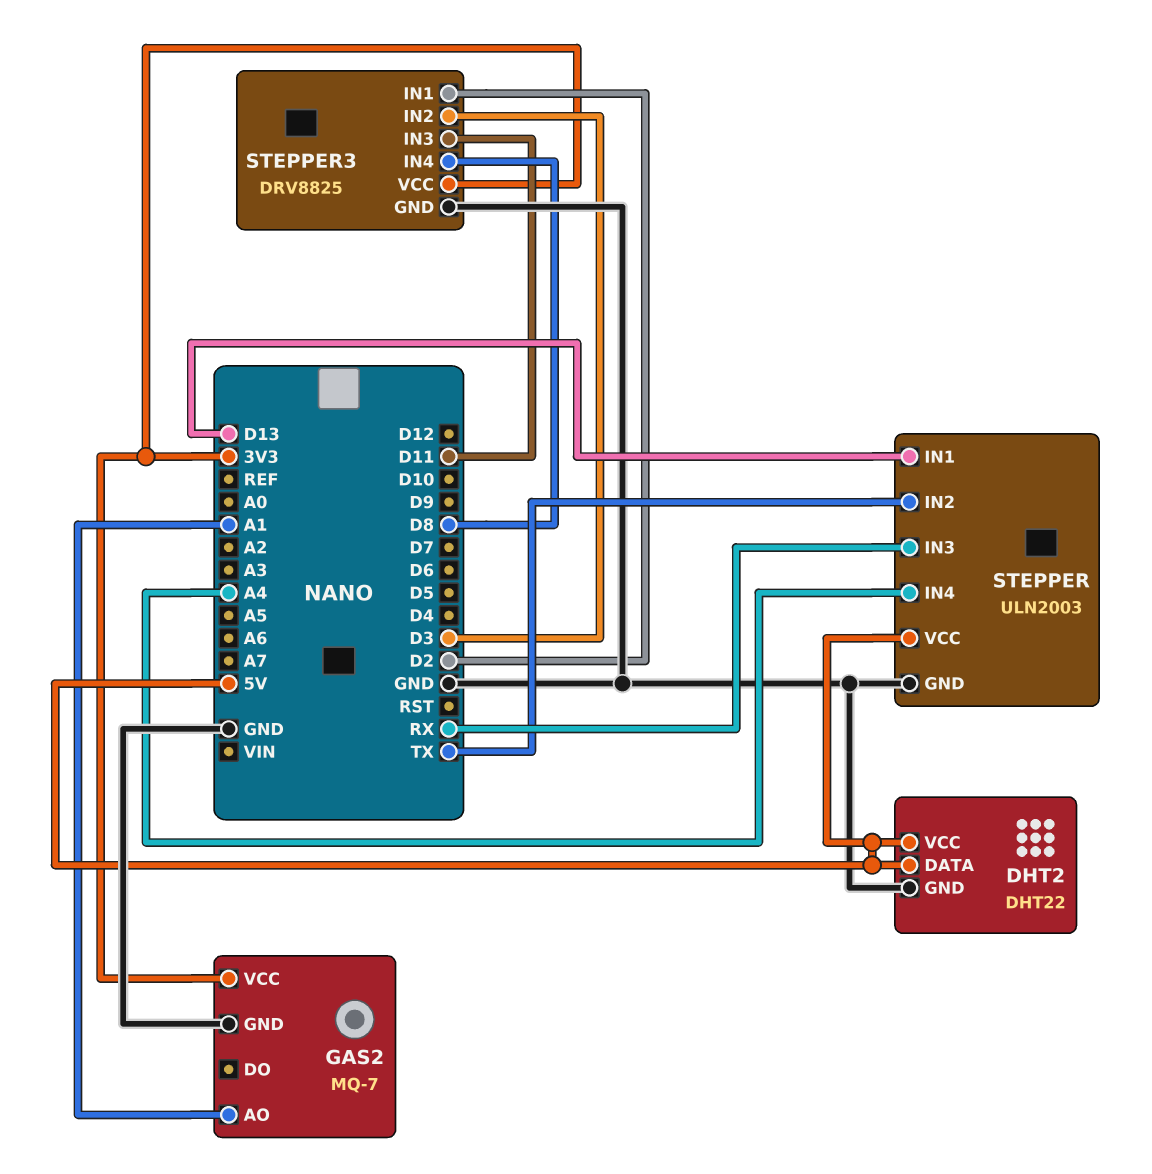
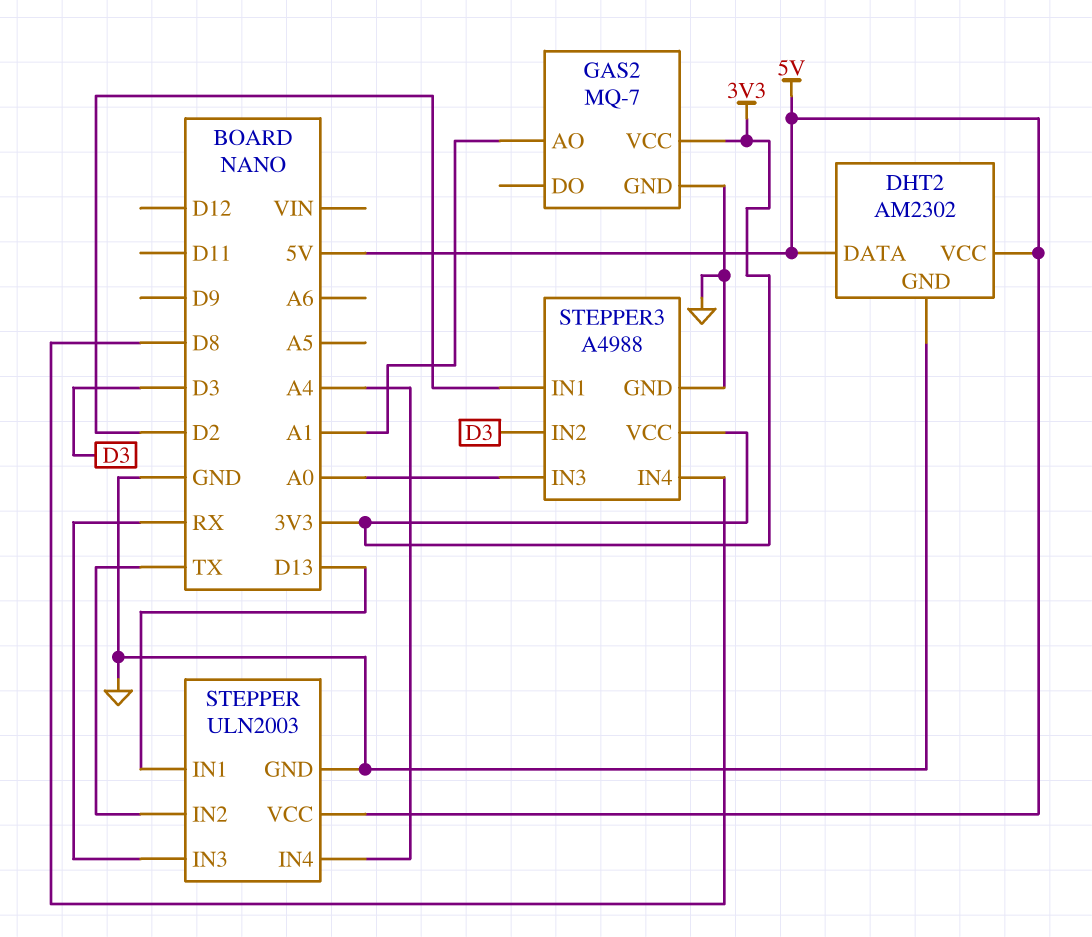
DHT2: DHT22 -> AM2302
STEPPER3: DRV8825 -> A4988
STEPPER3 pin IN3: D11 -> A0

